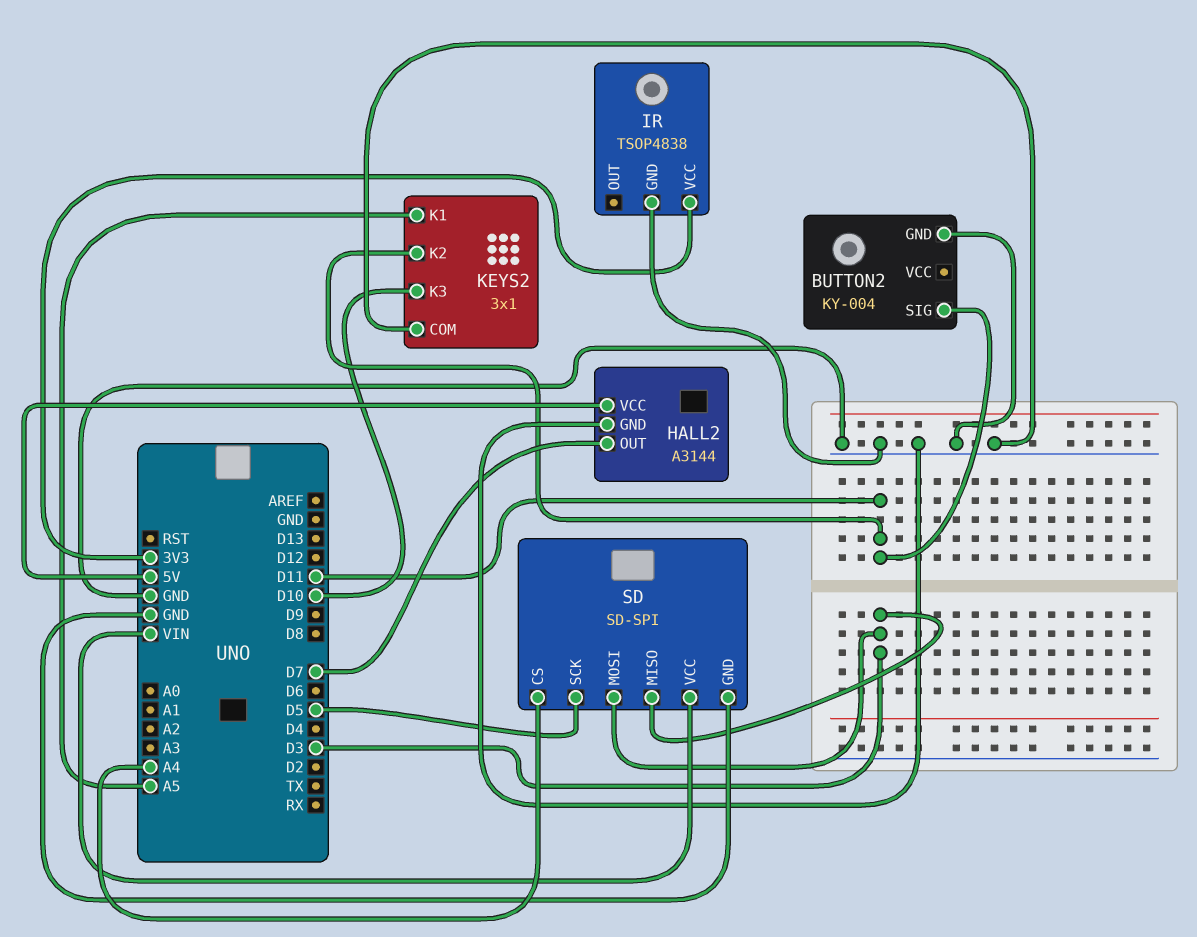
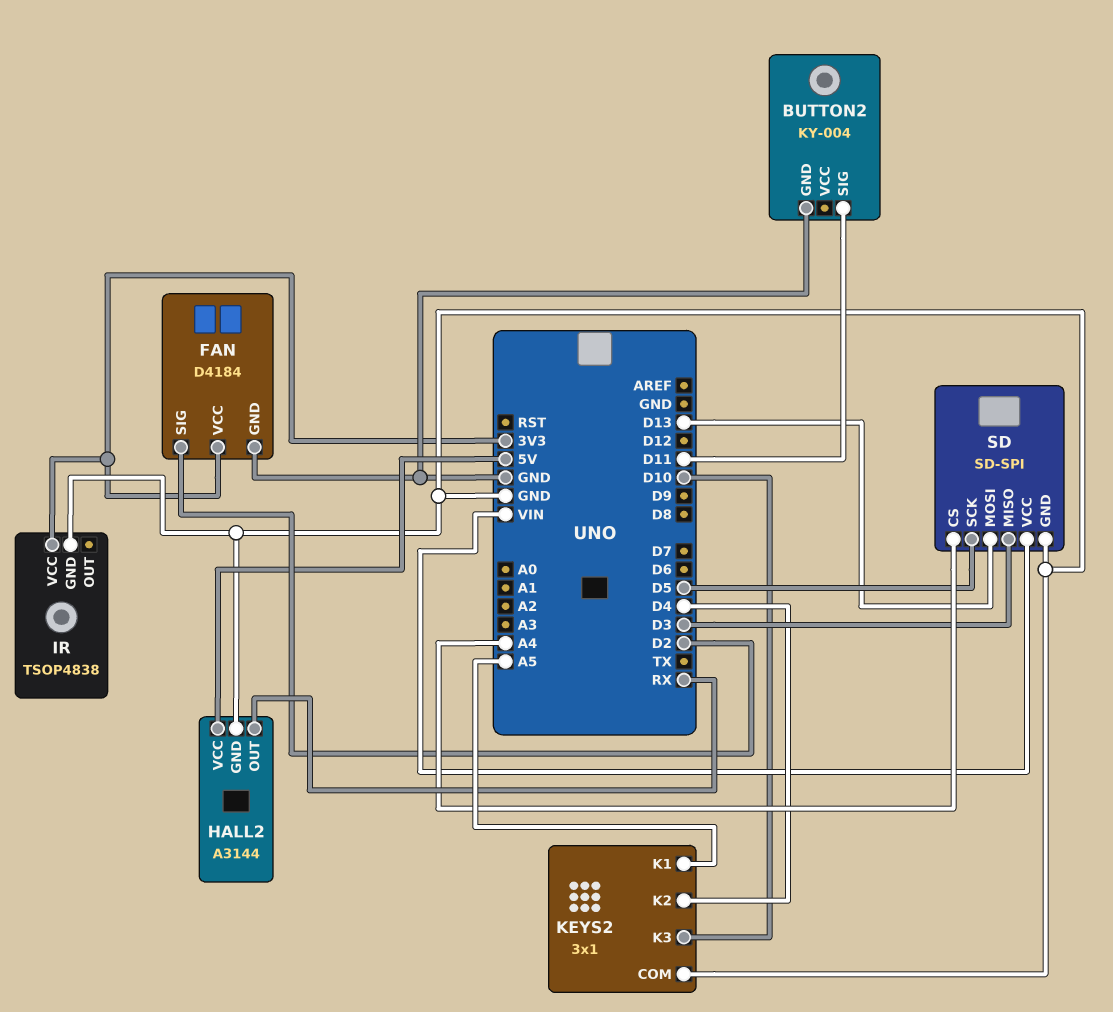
FAN: none -> D4184
FAN pin GND: none -> GND
FAN pin SIG: none -> D2
FAN pin VCC: none -> 3V3
HALL2 pin OUT: D7 -> RX
KEYS2 pin K2: D11 -> D4
SD pin MOSI: D3 -> D13

